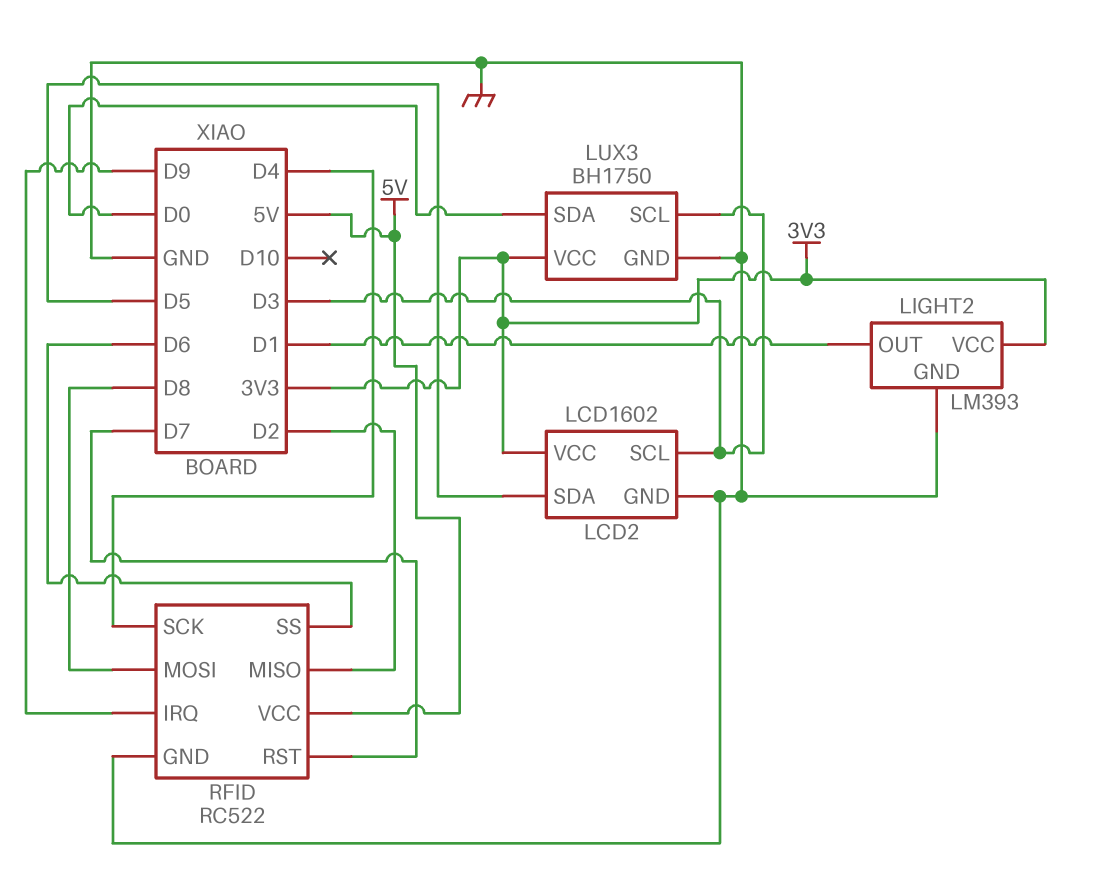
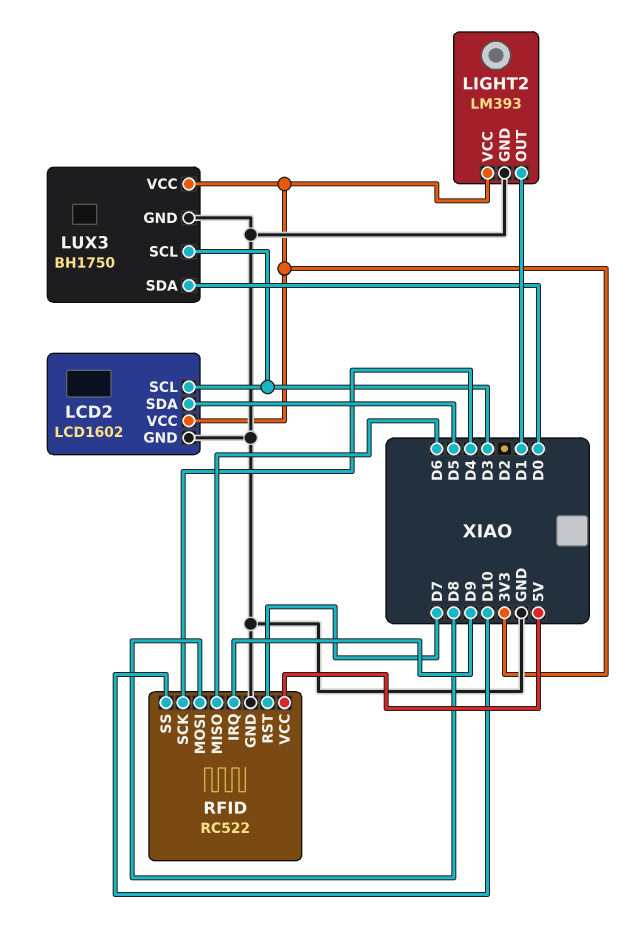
RFID pin MISO: D2 -> D6
RFID pin SS: D6 -> D10

